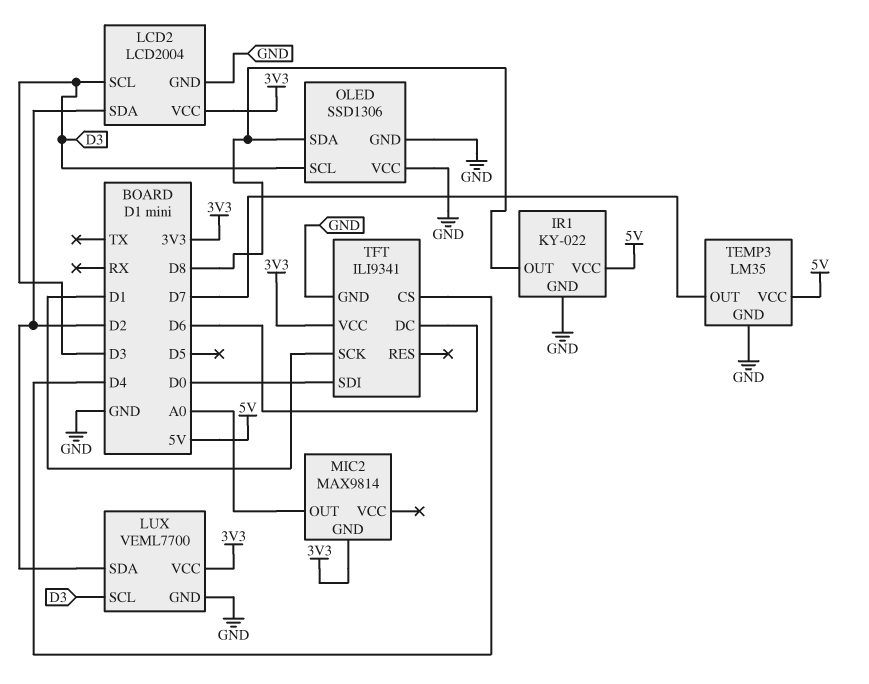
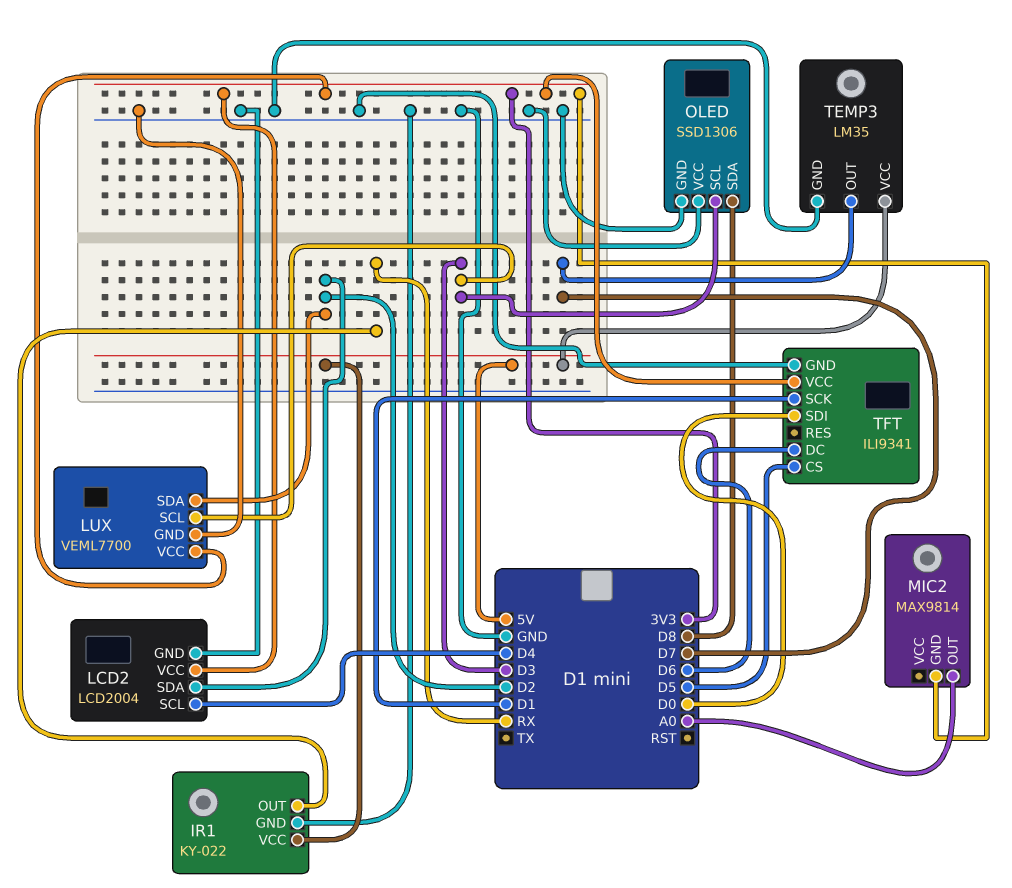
IR1 pin OUT: D8 -> RX
LCD2 pin SCL: D3 -> D4
TFT pin CS: D4 -> D5

